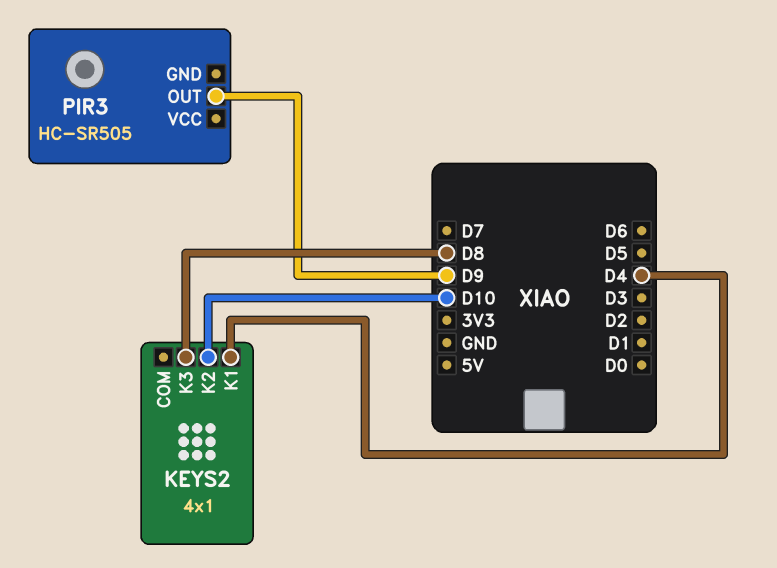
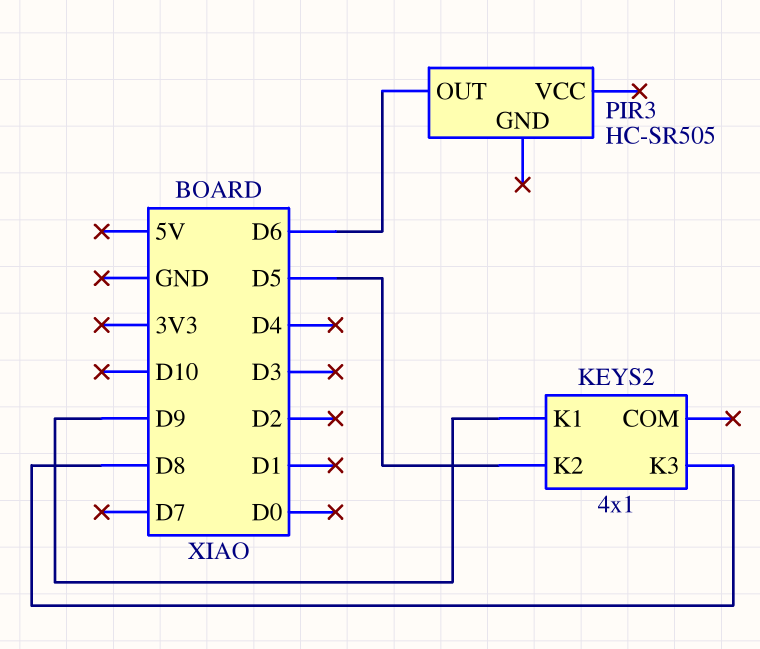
KEYS2 pin K1: D4 -> D9
KEYS2 pin K2: D10 -> D5
PIR3 pin OUT: D9 -> D6

